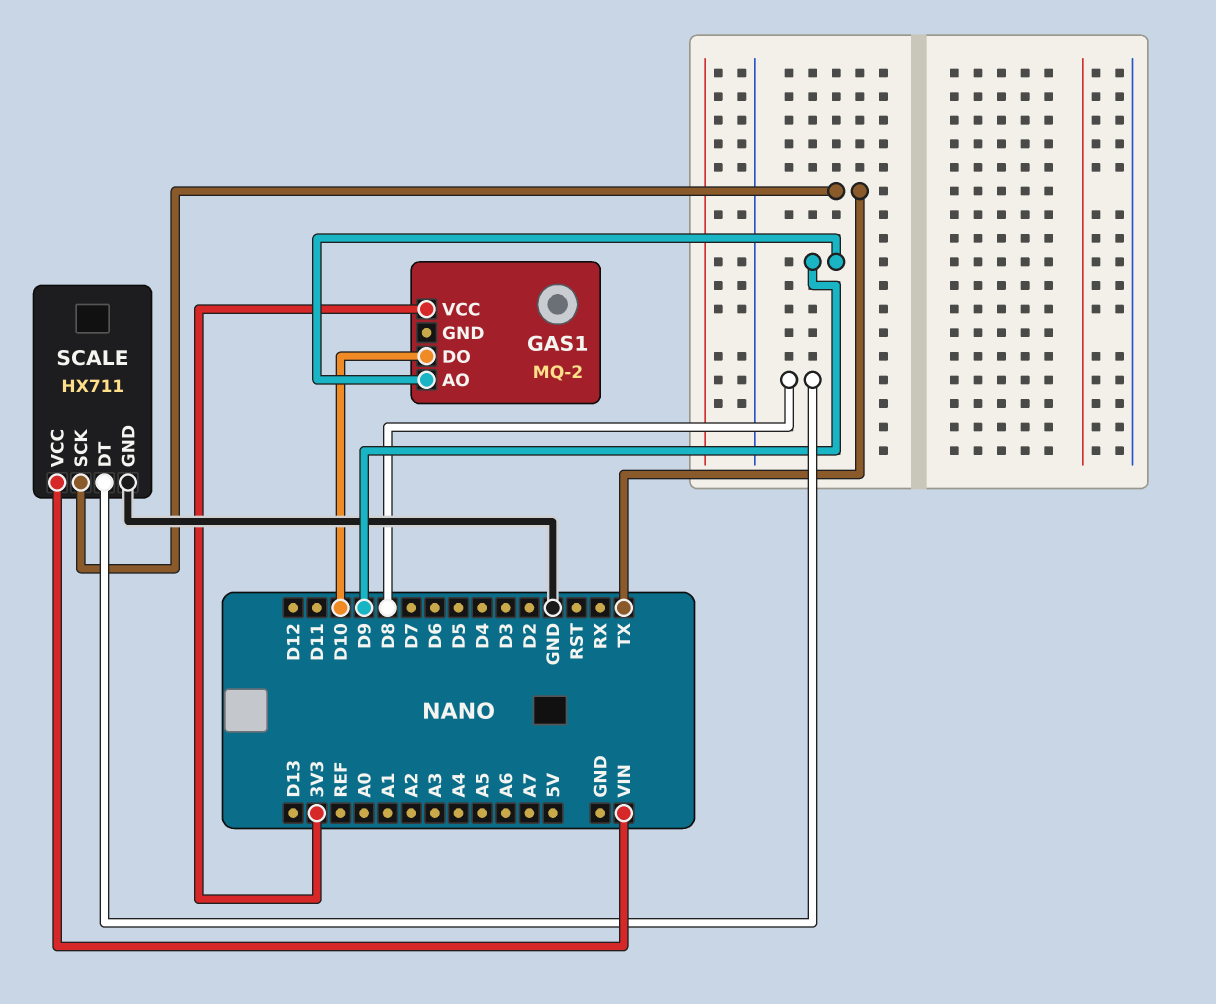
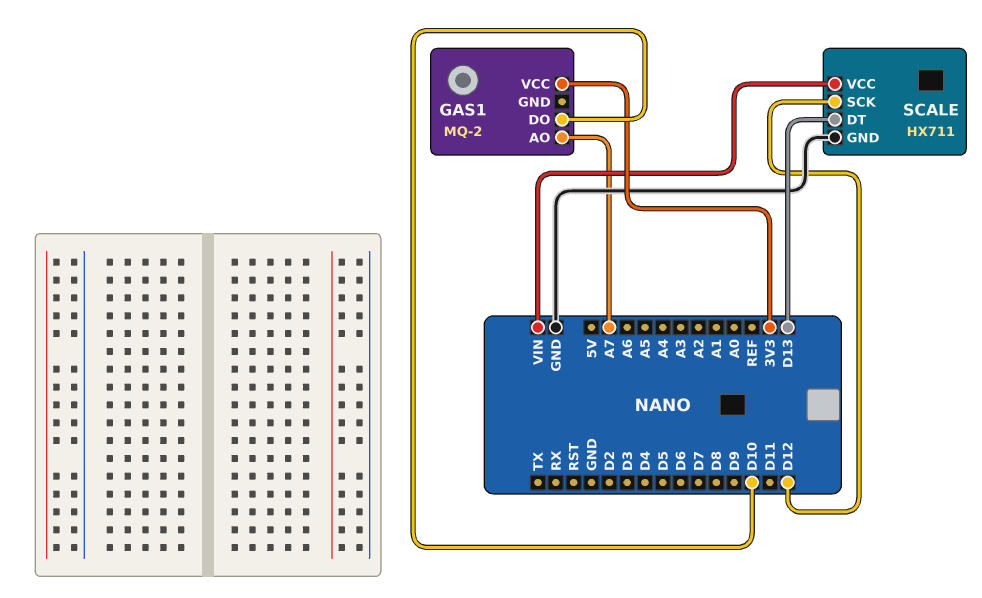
GAS1 pin AO: D9 -> A7
SCALE pin DT: D8 -> D13
SCALE pin SCK: TX -> D12

